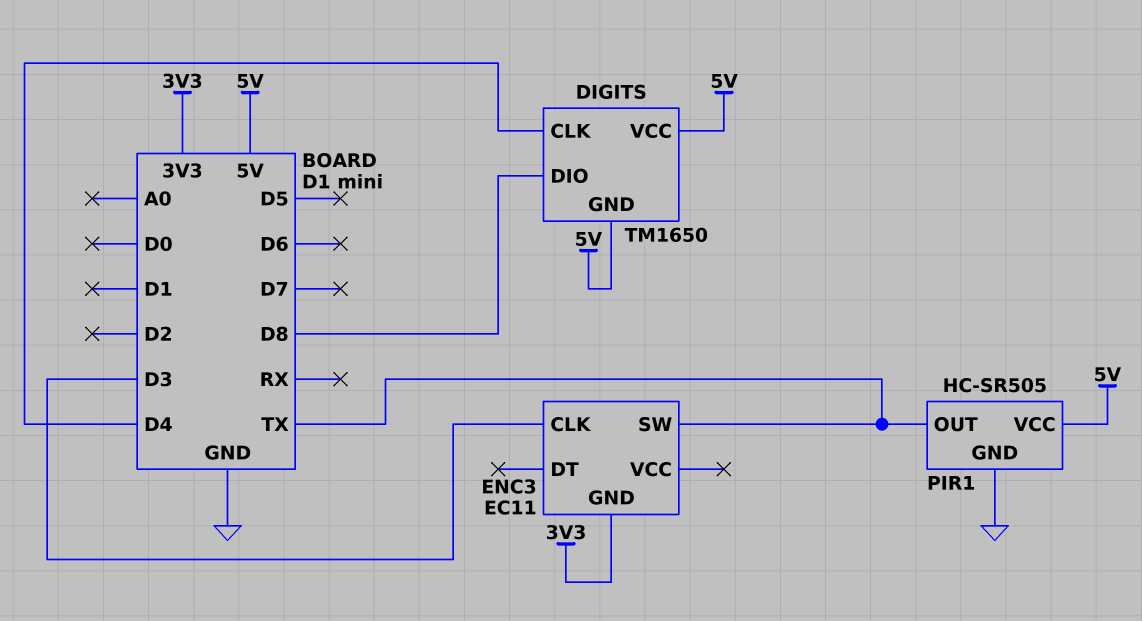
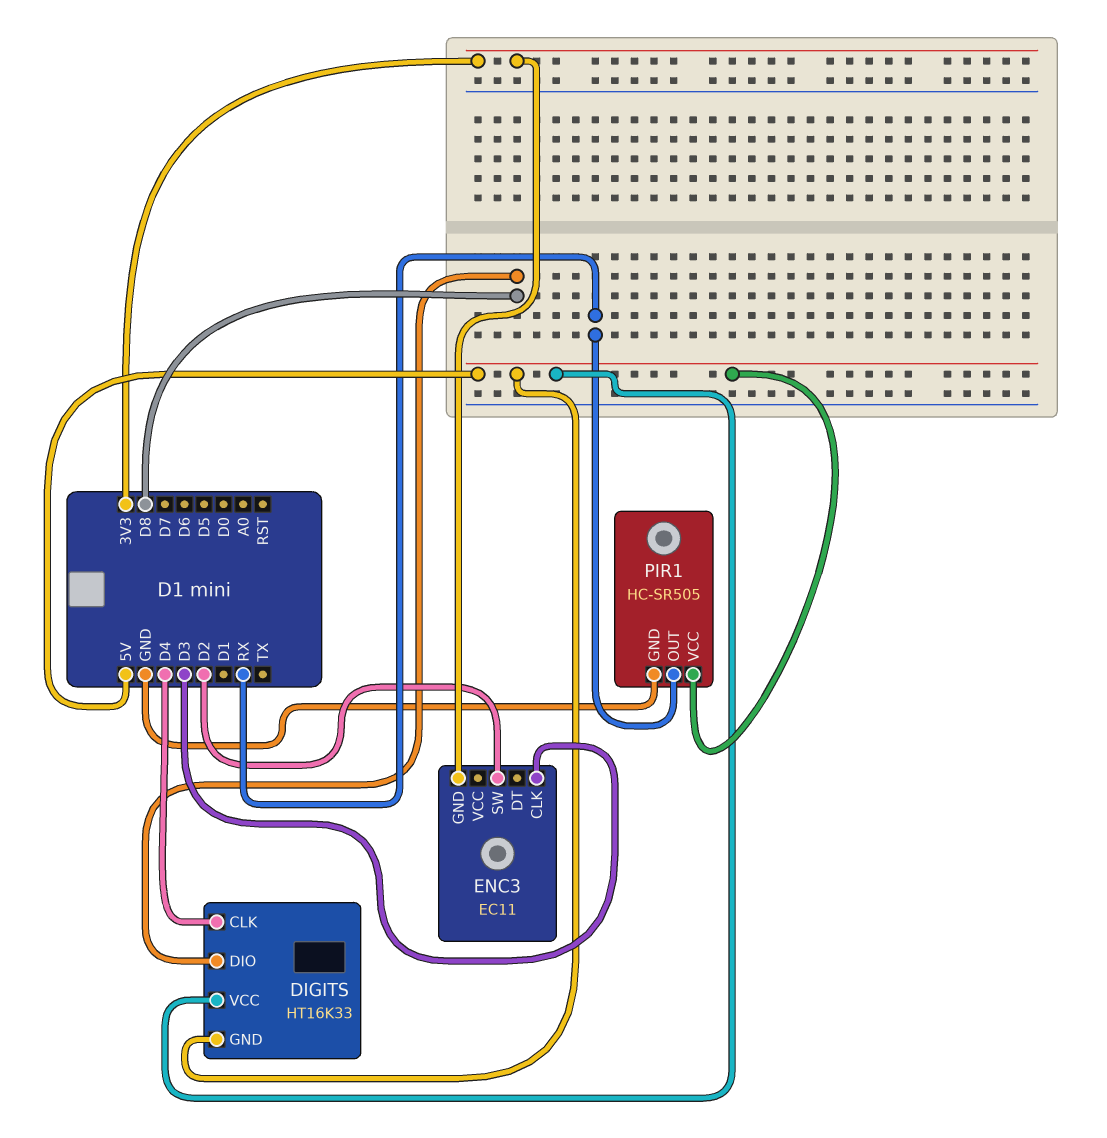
DIGITS: TM1650 -> HT16K33
ENC3 pin SW: TX -> D2
PIR1 pin OUT: TX -> RX

